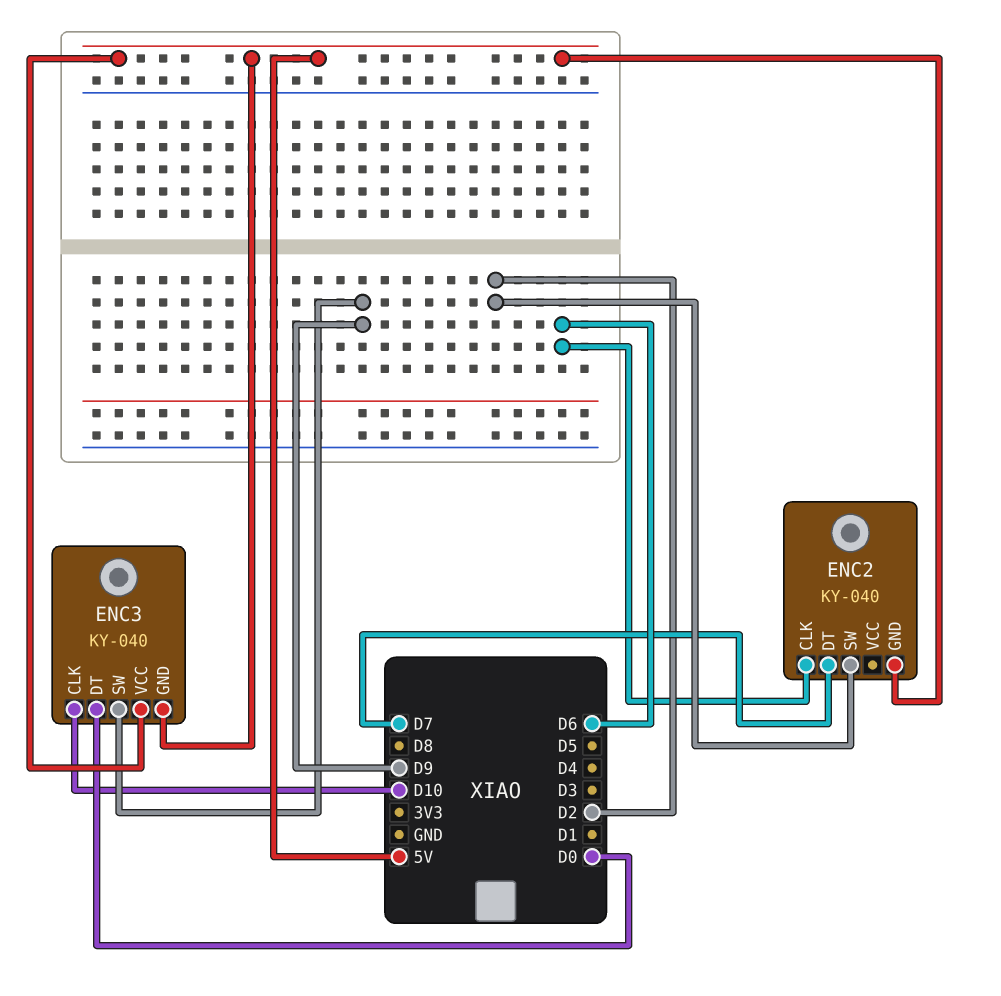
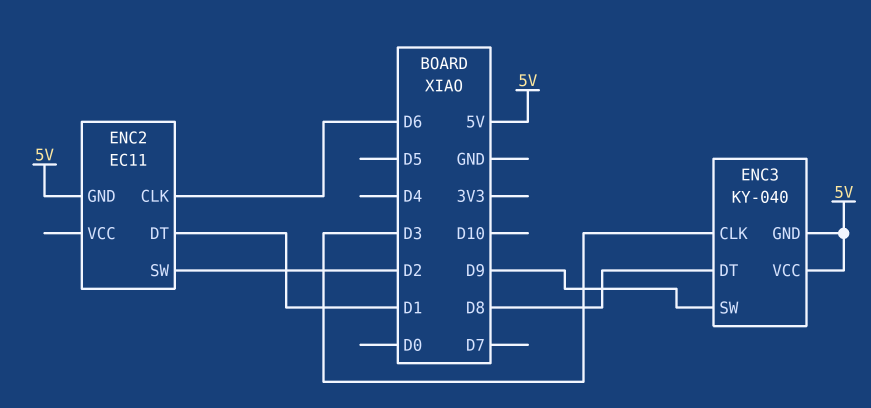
ENC2: KY-040 -> EC11
ENC2 pin DT: D7 -> D1
ENC3 pin CLK: D10 -> D3
ENC3 pin DT: D0 -> D8

